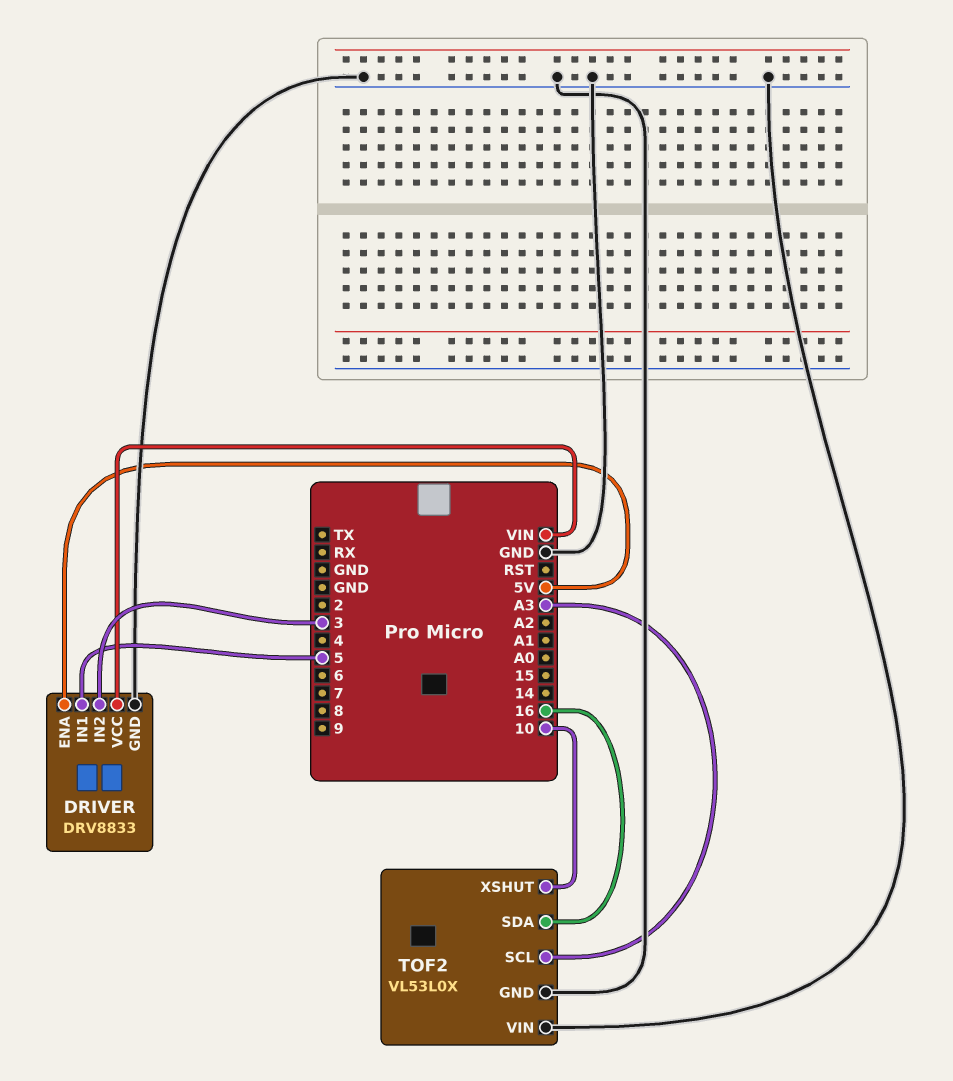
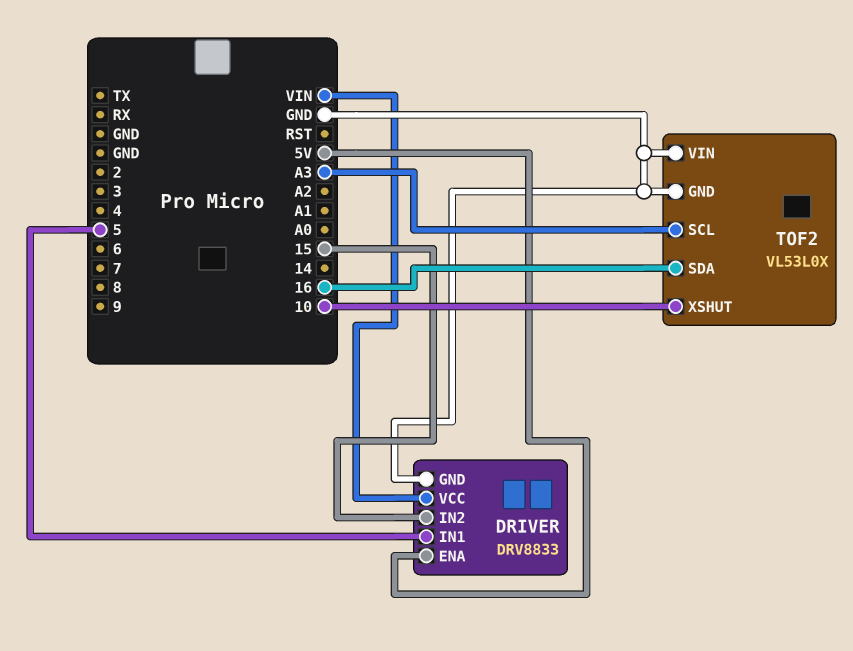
DRIVER pin IN2: 3 -> 15

